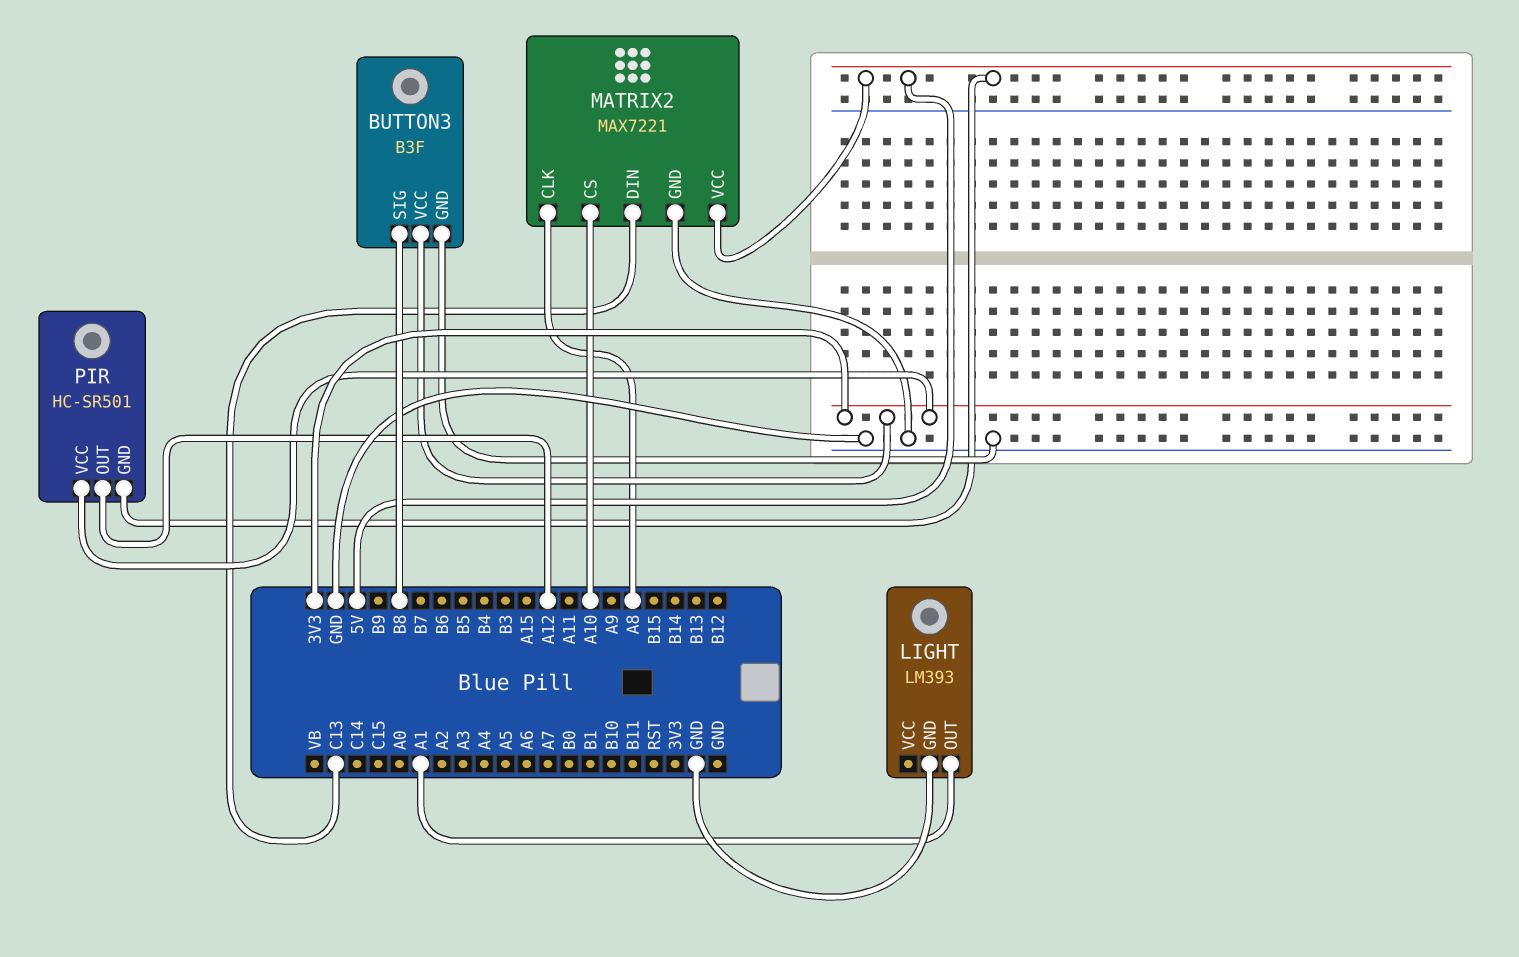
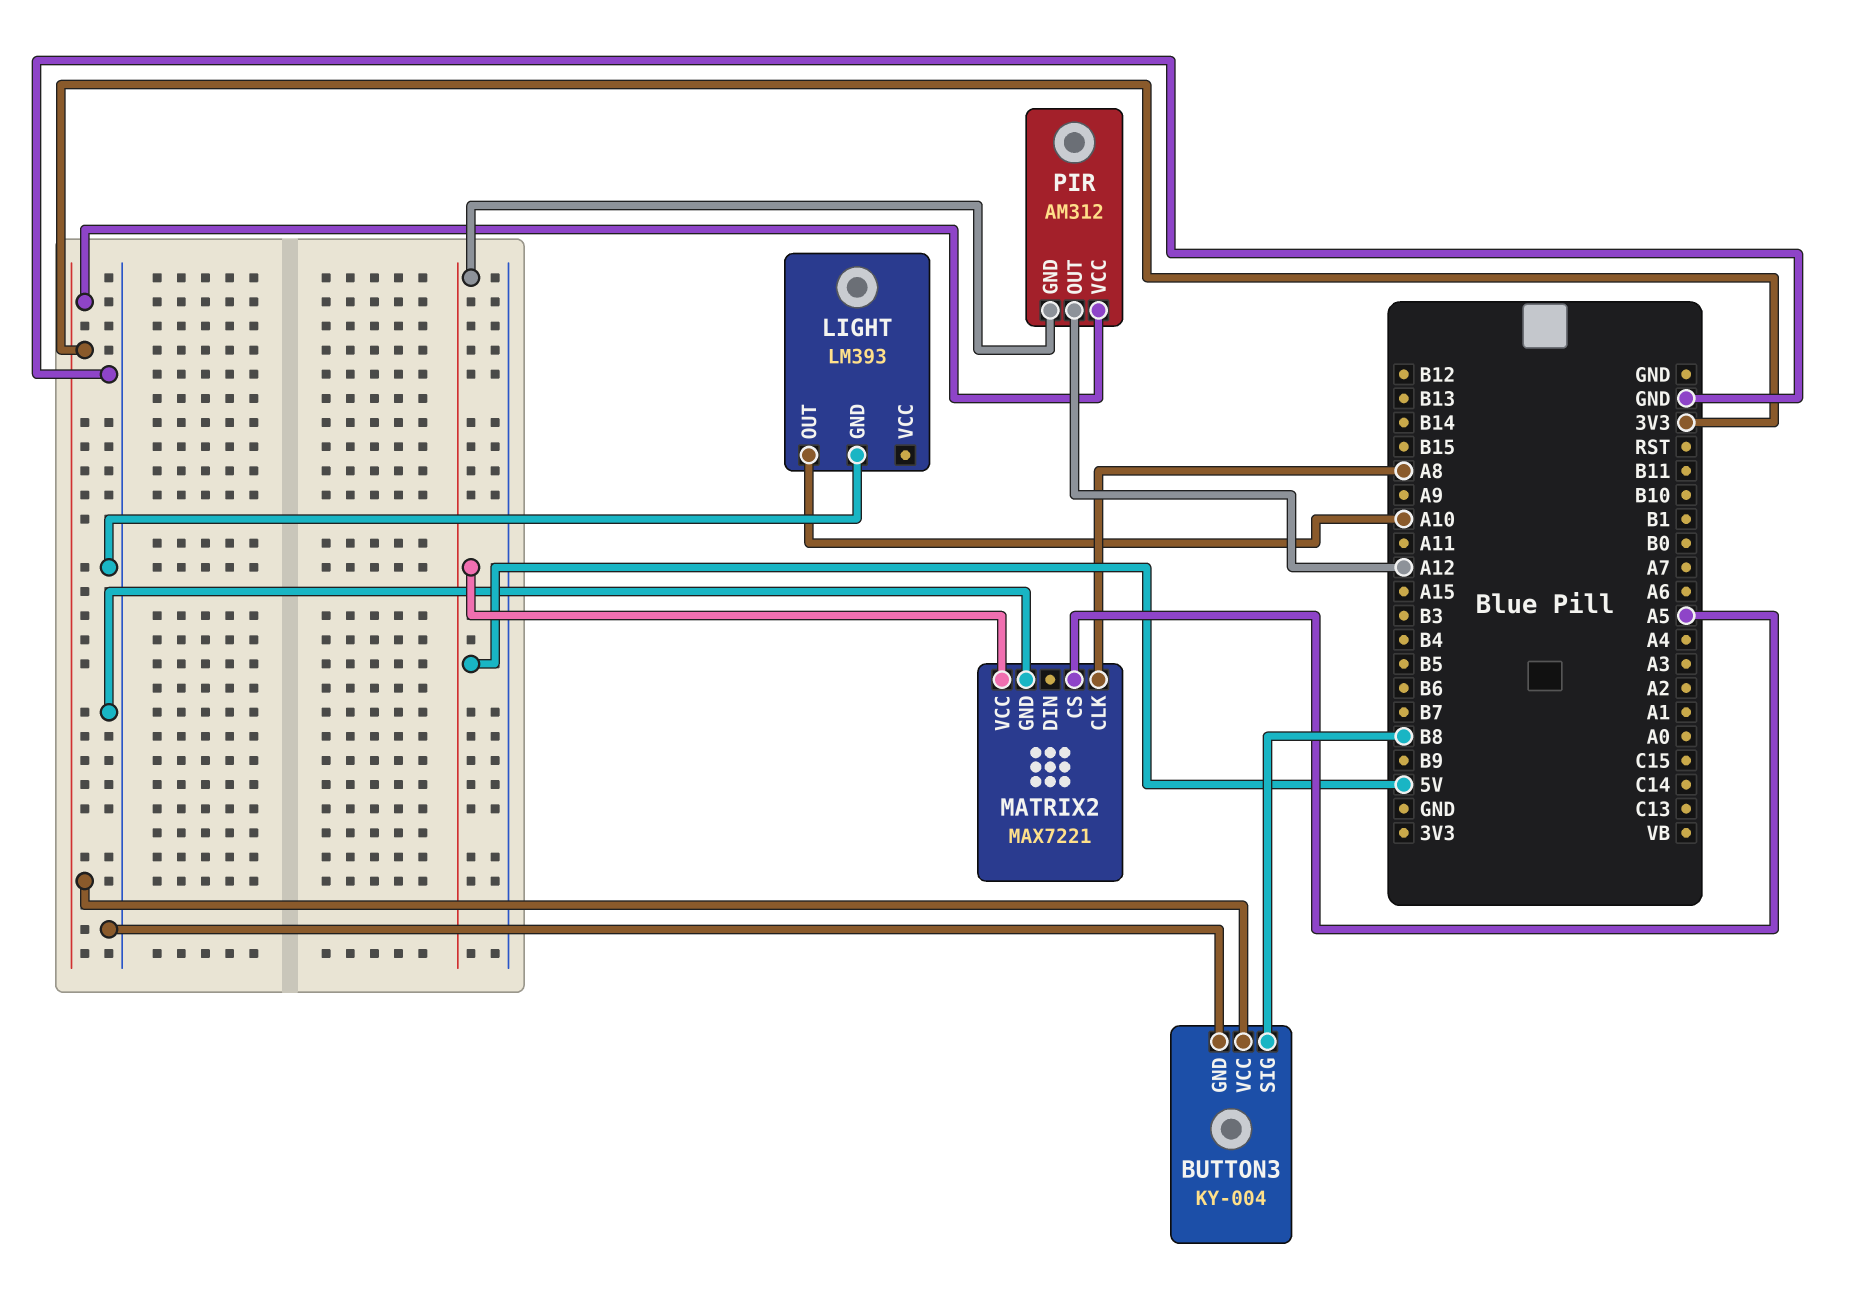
BUTTON3: B3F -> KY-004
LIGHT pin OUT: A1 -> A10
MATRIX2 pin CS: A10 -> A5
MATRIX2 pin DIN: C13 -> none
PIR: HC-SR501 -> AM312

